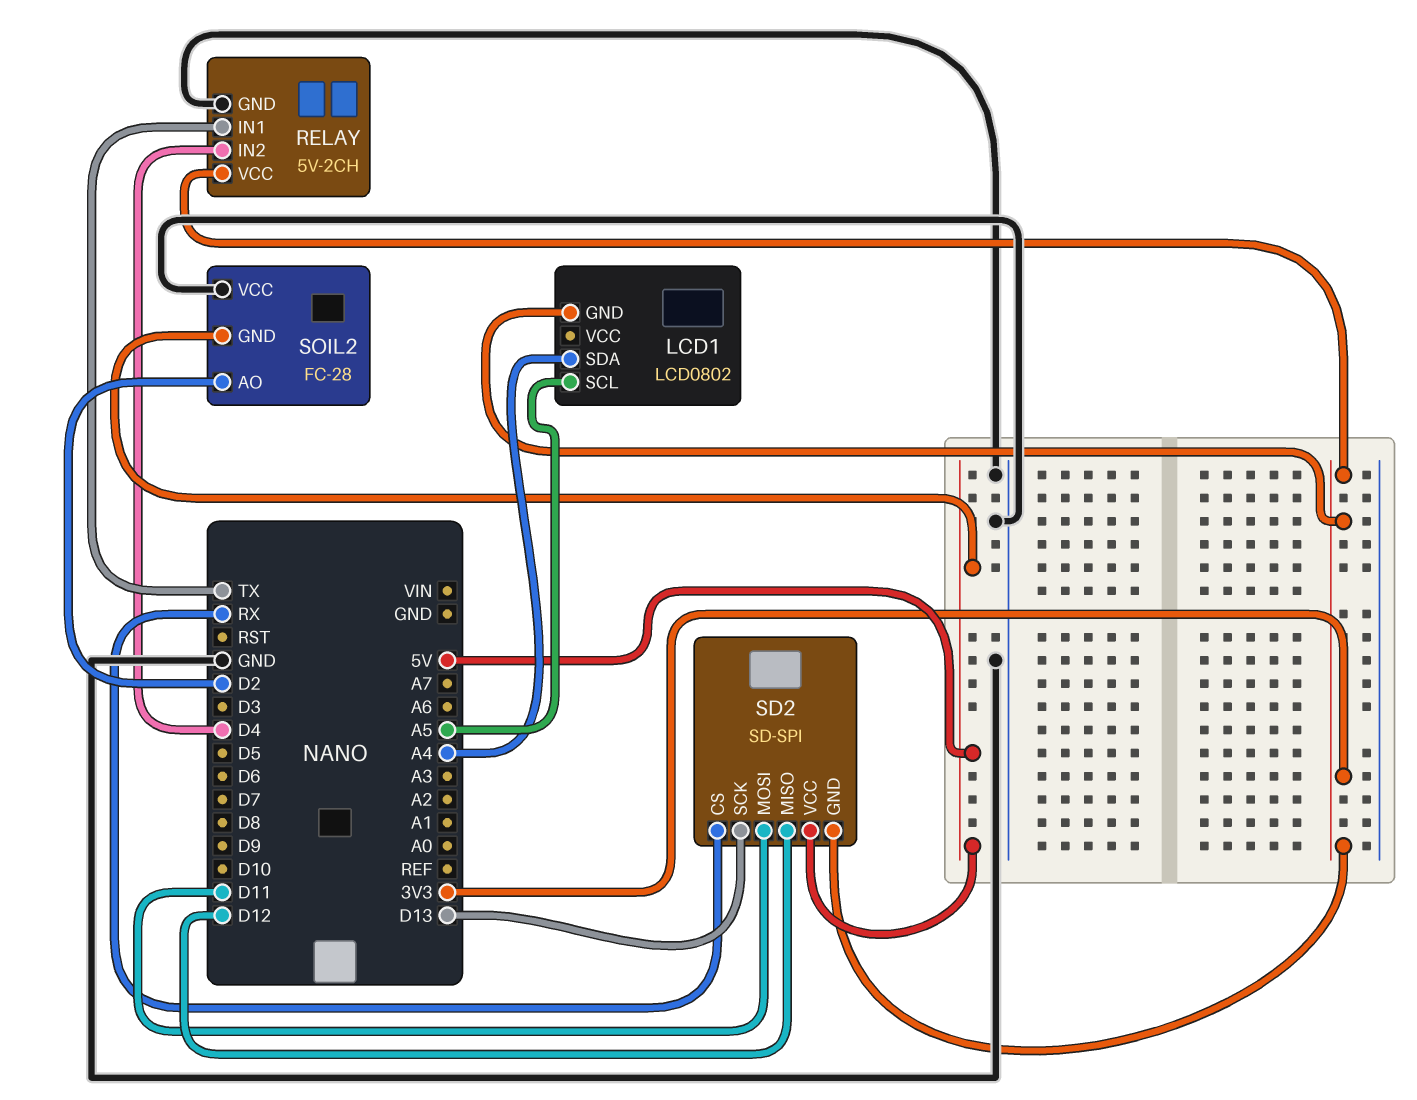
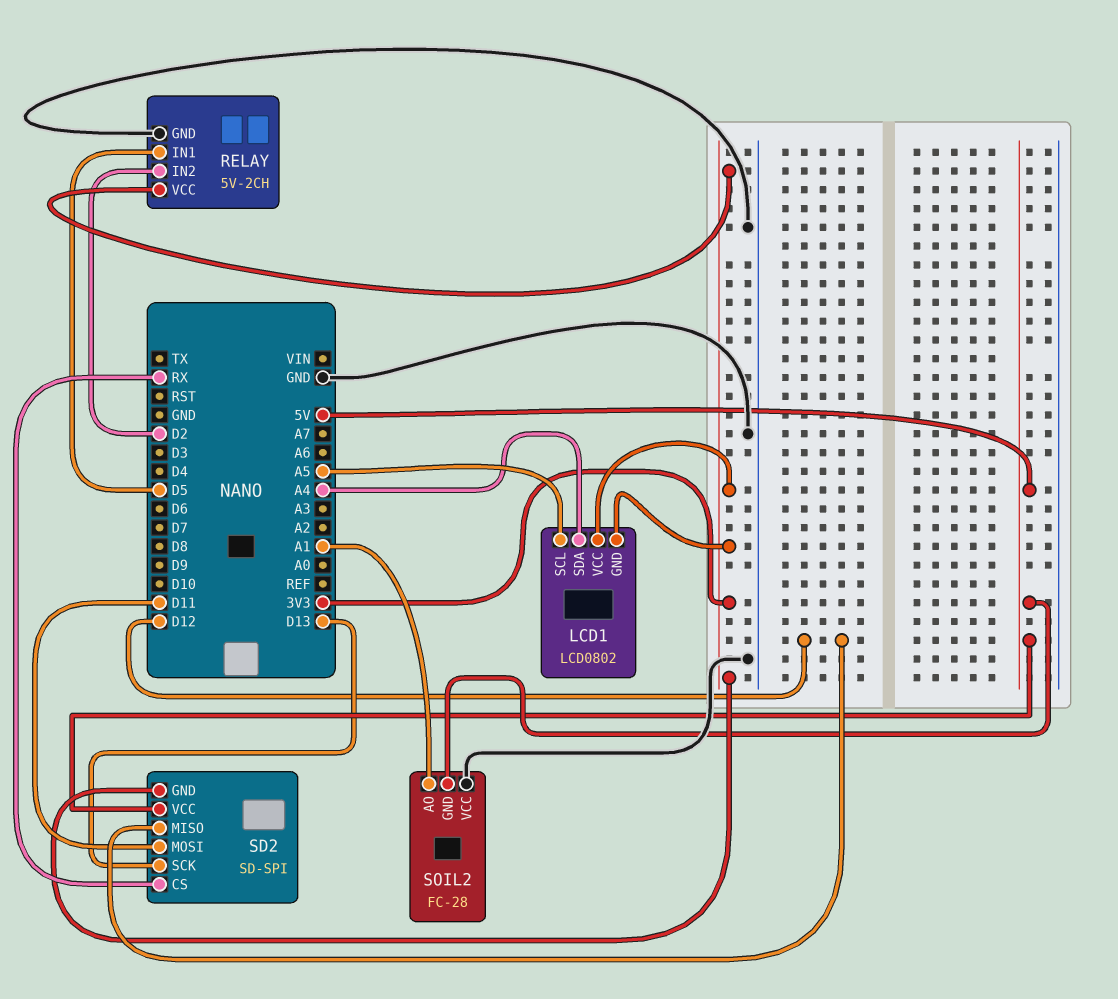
LCD1 pin VCC: none -> 3V3
RELAY pin IN1: TX -> D5
RELAY pin IN2: D4 -> D2
SOIL2 pin AO: D2 -> A1

